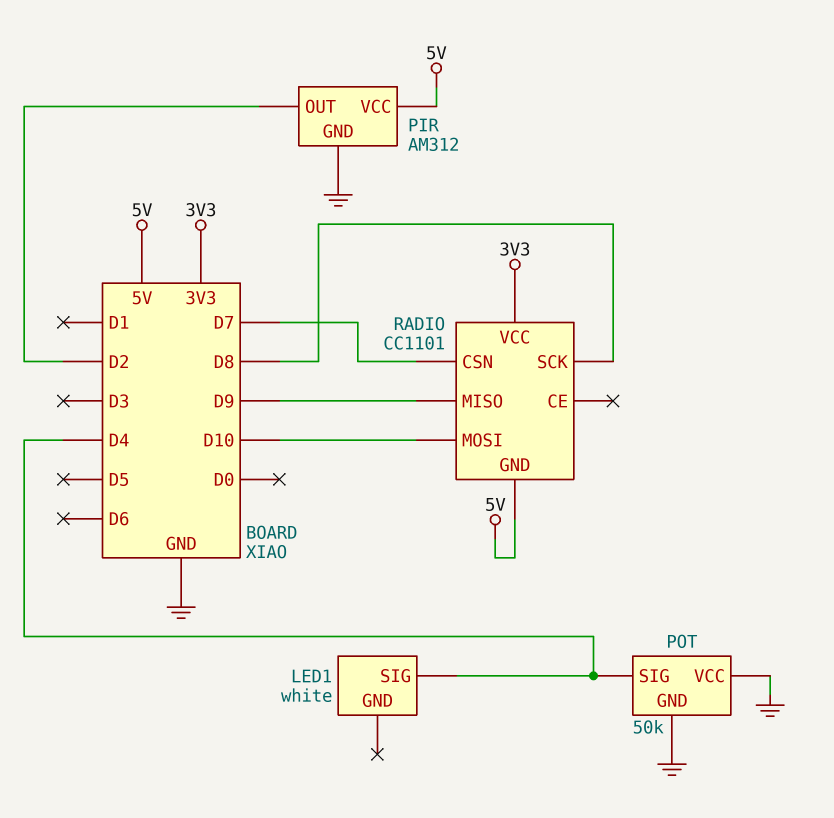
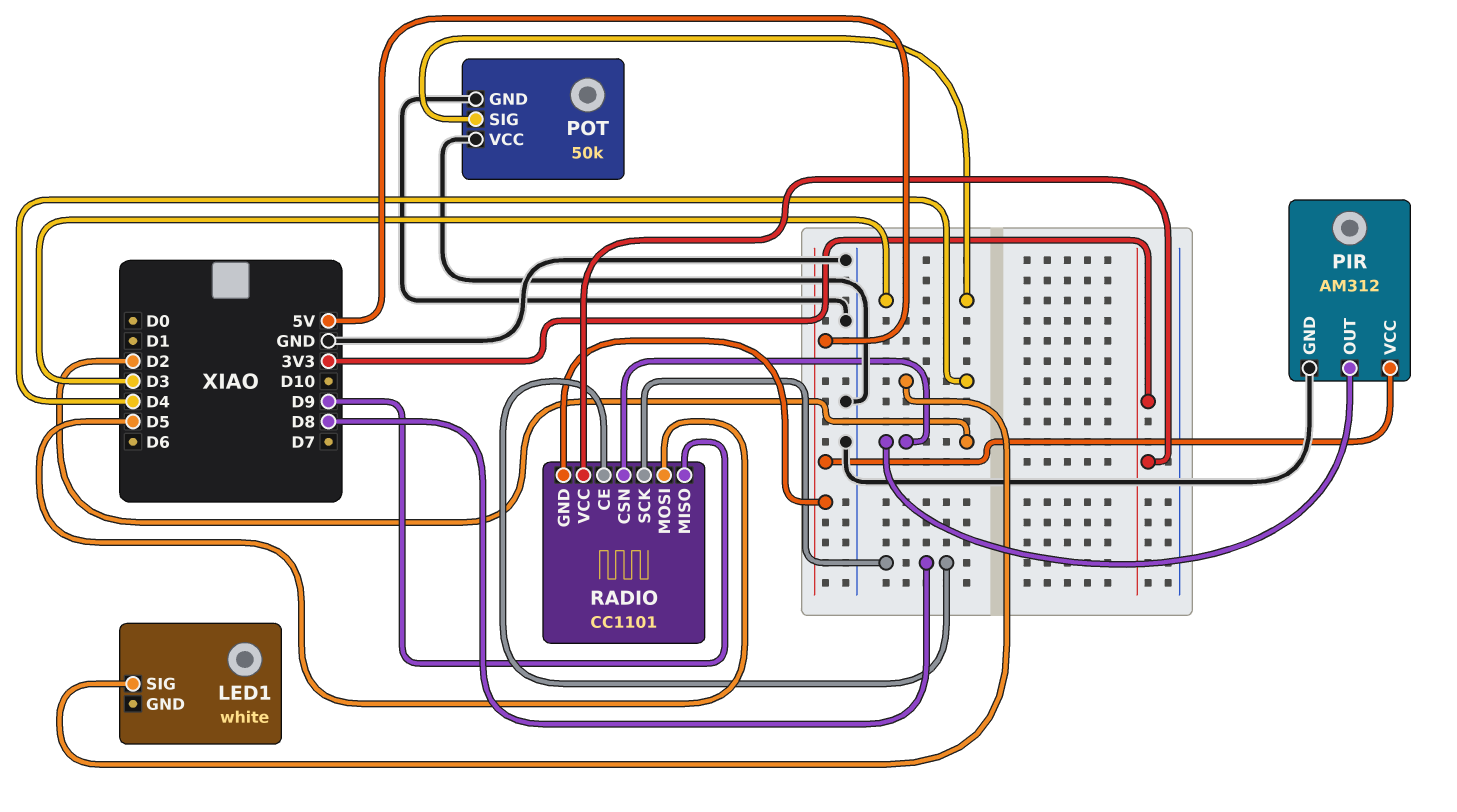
POT pin SIG: D4 -> D3
RADIO pin CE: none -> D8
RADIO pin CSN: D7 -> D2
RADIO pin MOSI: D10 -> D5

